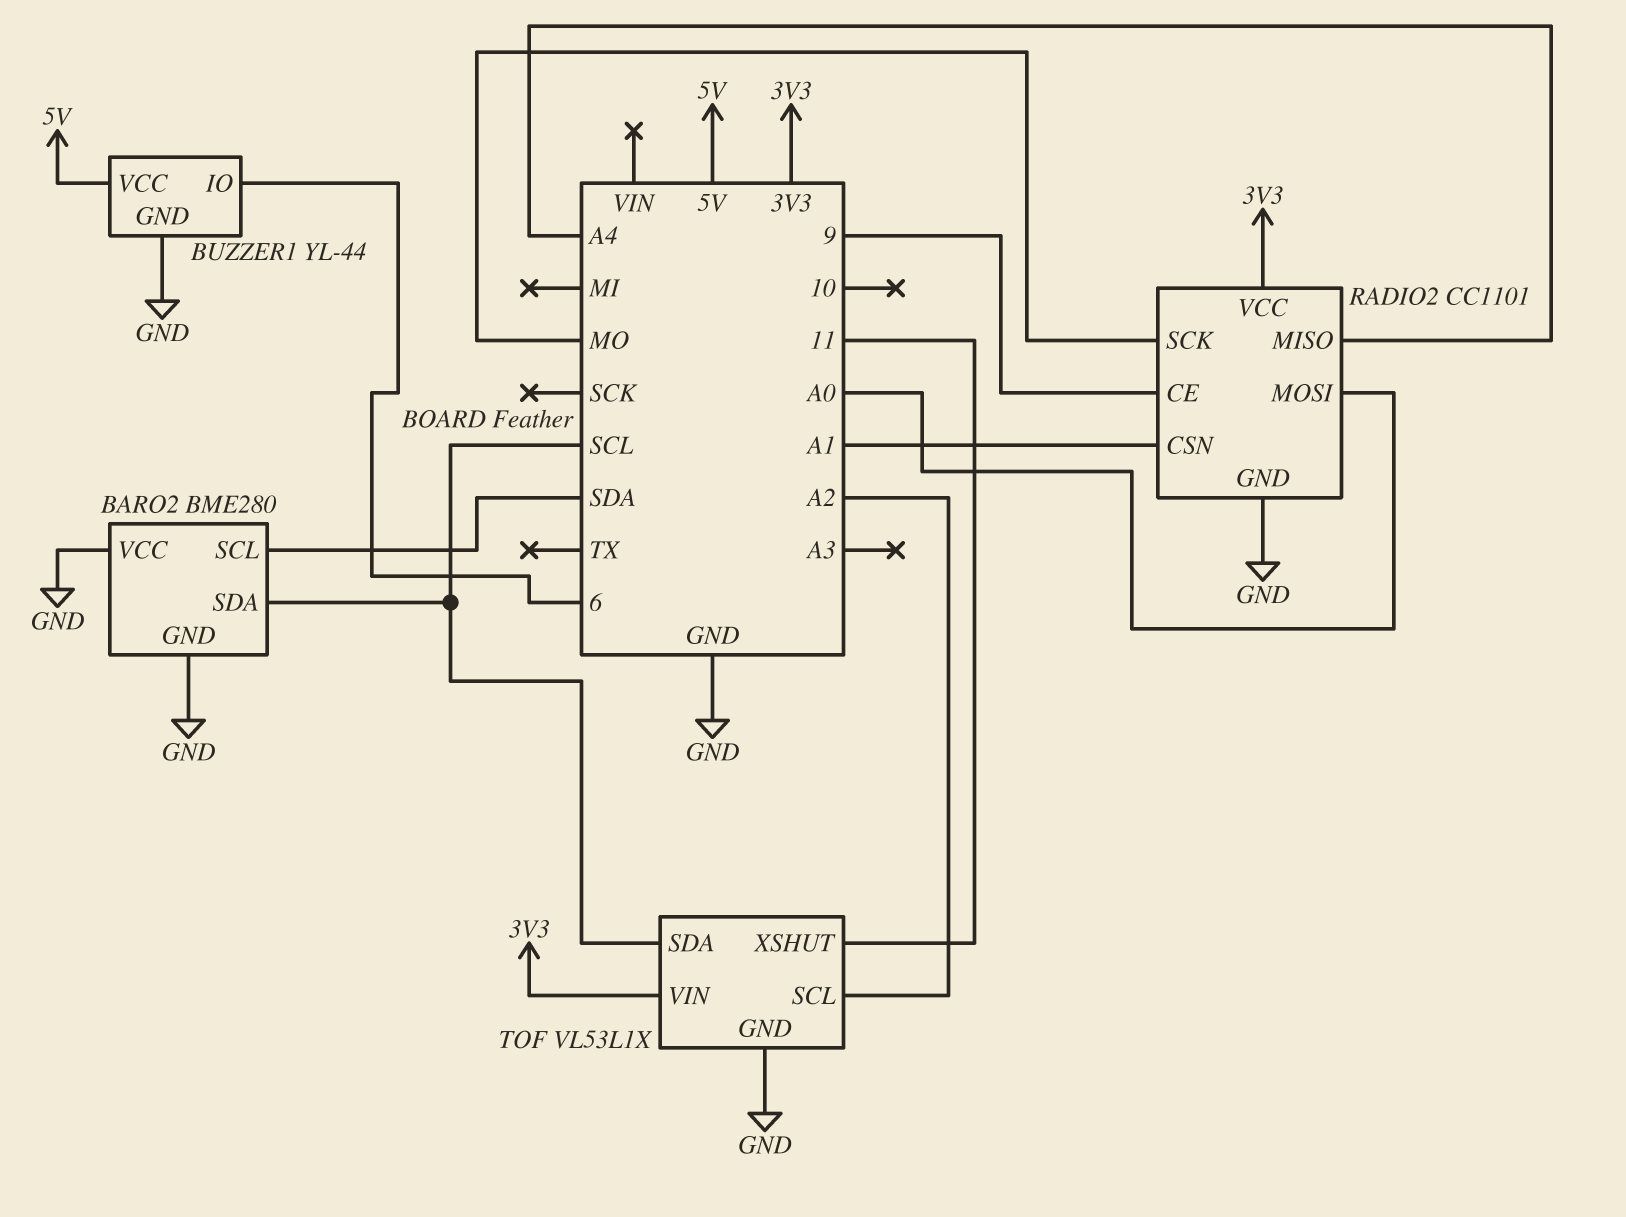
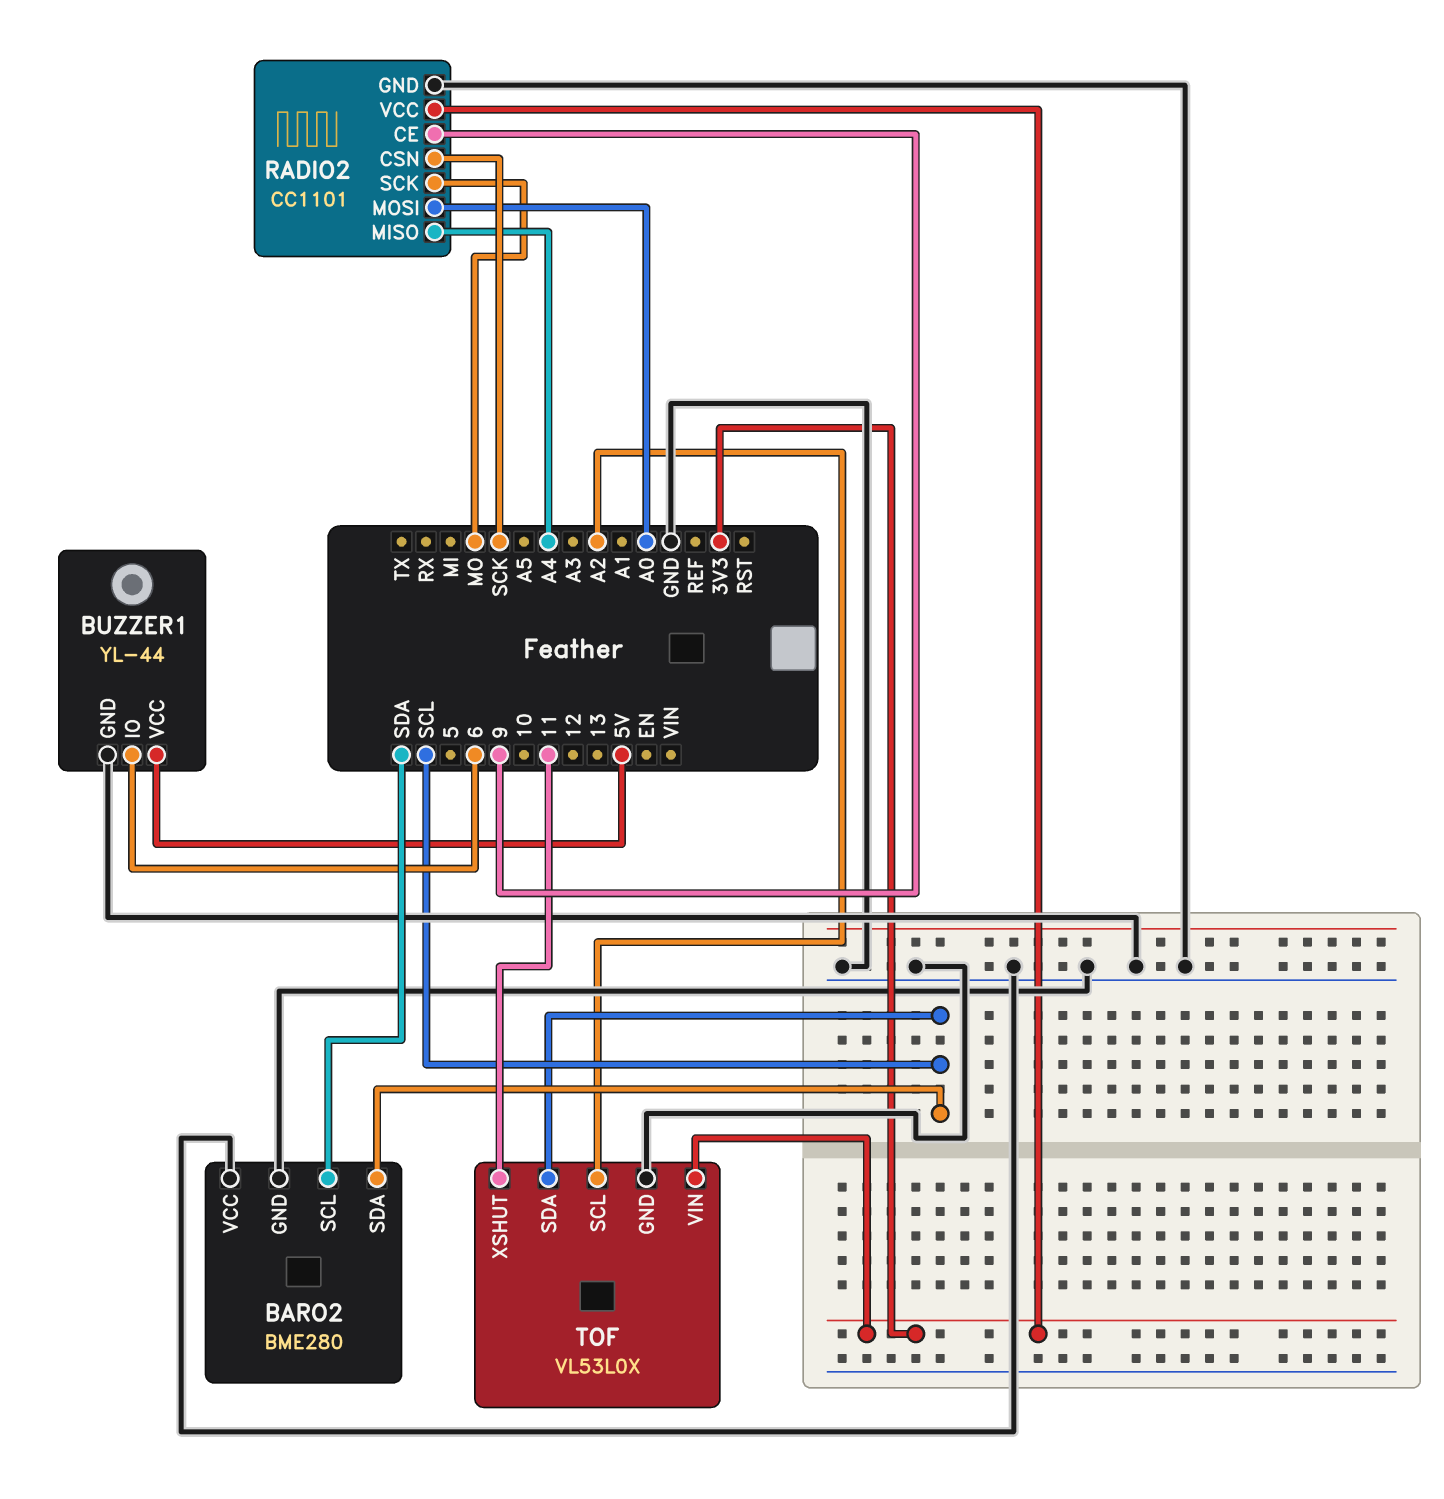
RADIO2 pin CSN: A1 -> SCK
TOF: VL53L1X -> VL53L0X

